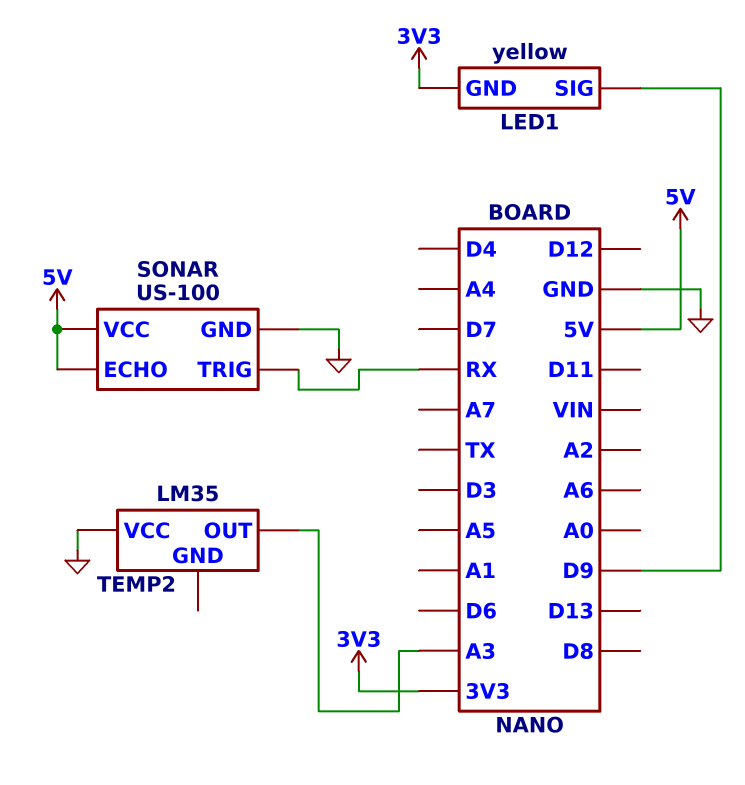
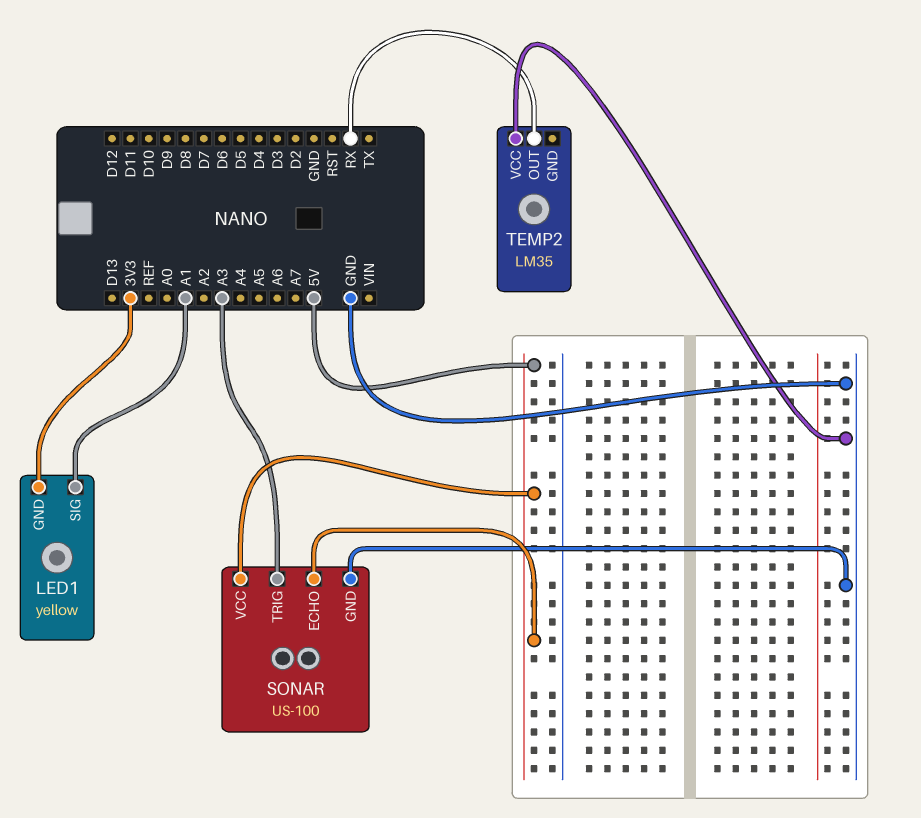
LED1 pin SIG: D9 -> A1
SONAR pin TRIG: RX -> A3
TEMP2 pin OUT: A3 -> RX

